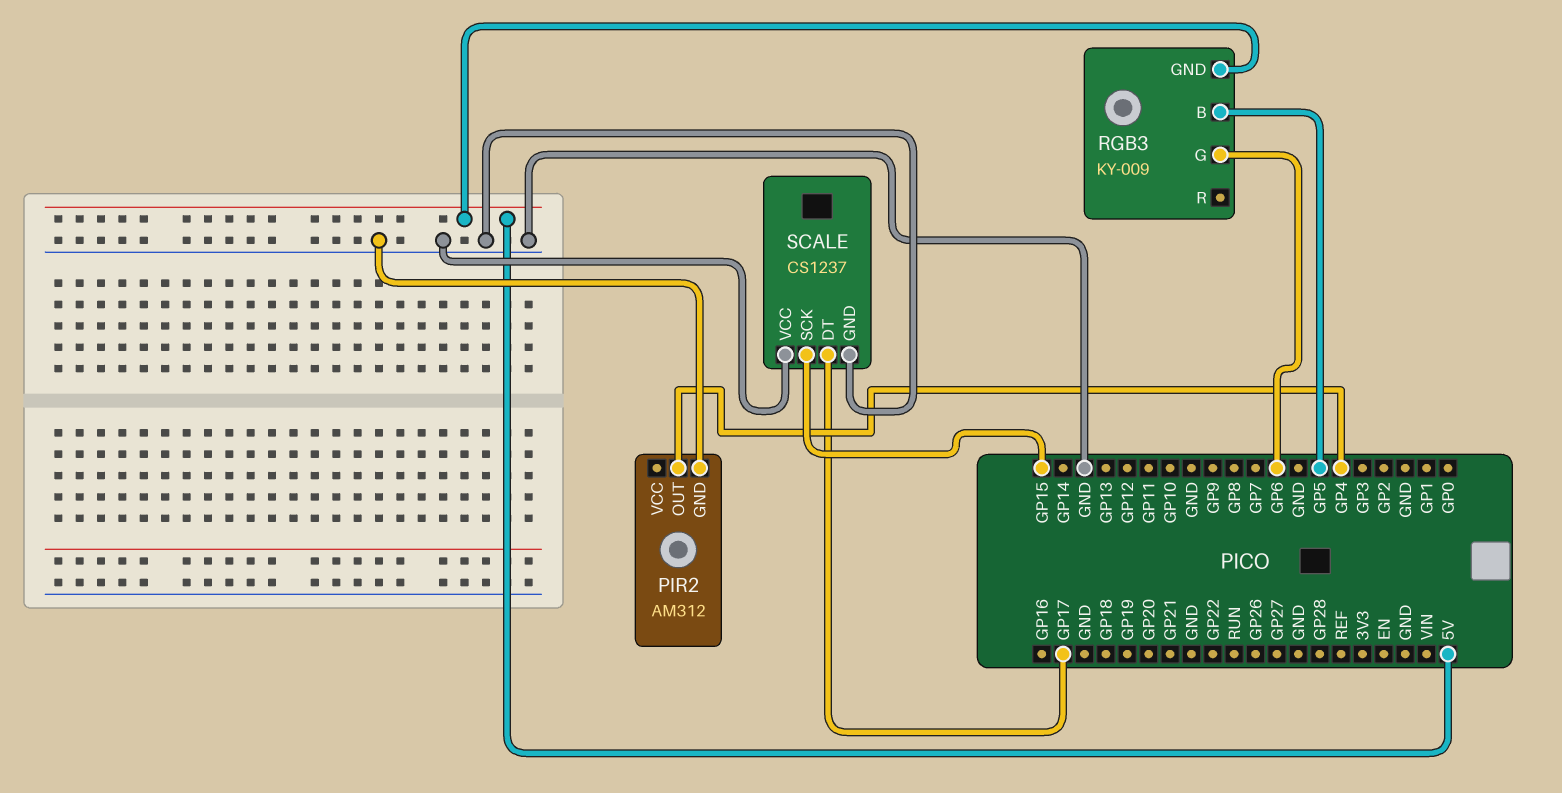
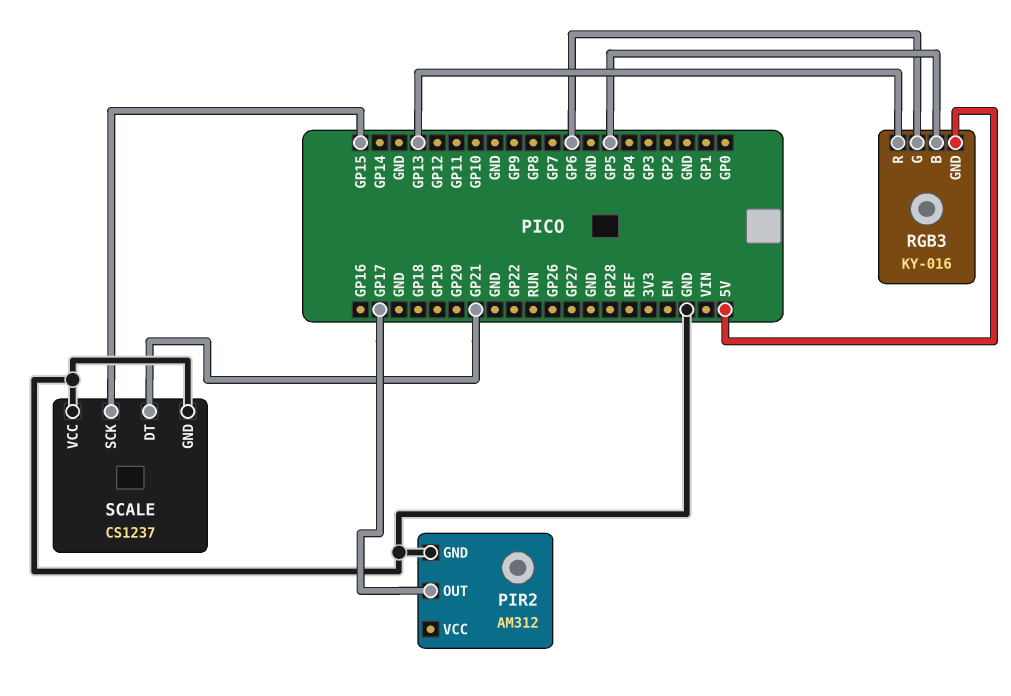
PIR2 pin OUT: GP4 -> GP17
RGB3: KY-009 -> KY-016
RGB3 pin R: none -> GP13
SCALE pin DT: GP17 -> GP21

